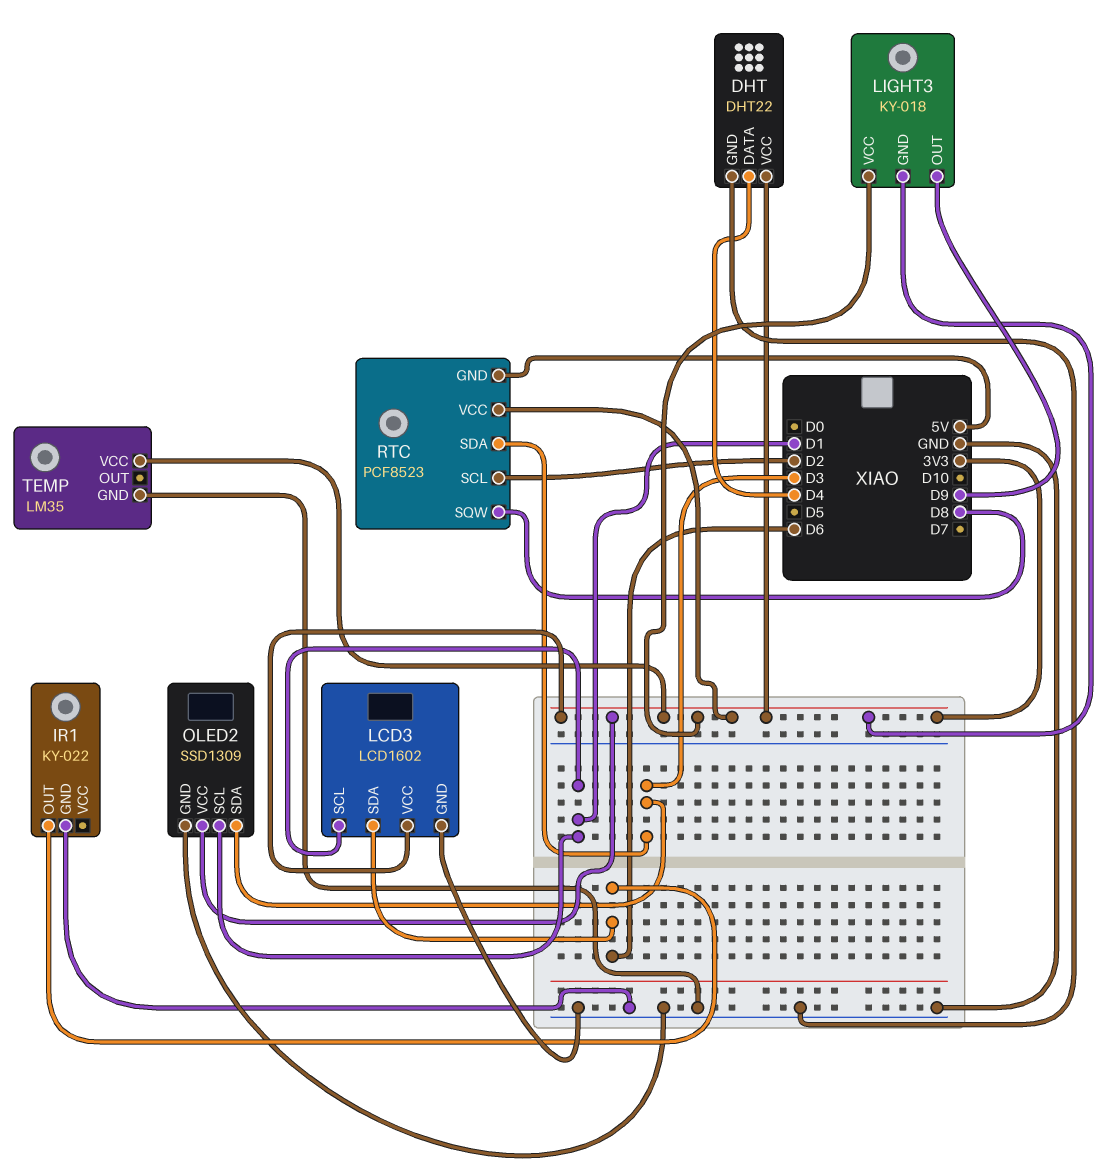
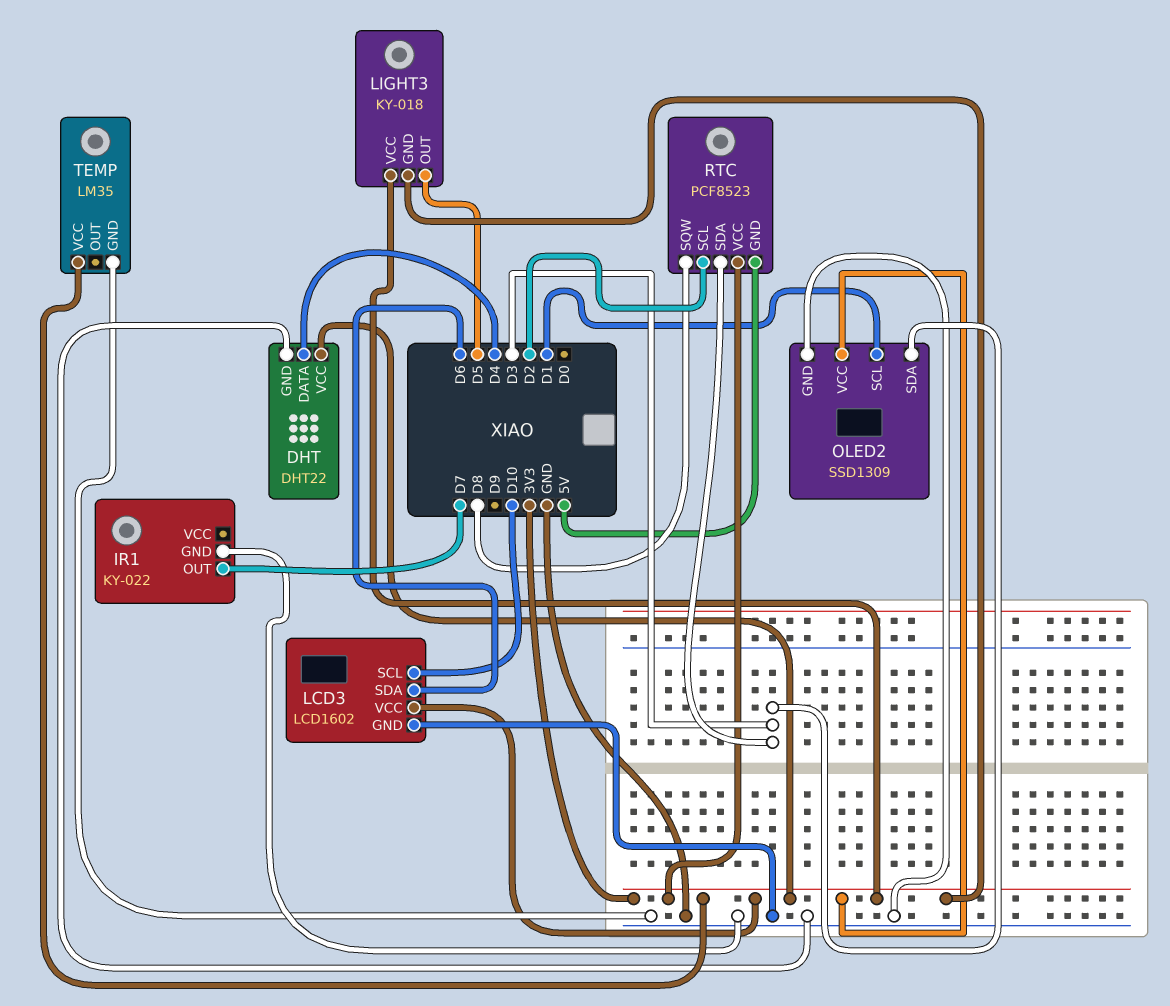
IR1 pin OUT: D6 -> D7
LCD3 pin SCL: D1 -> D10
LIGHT3 pin OUT: D9 -> D5

